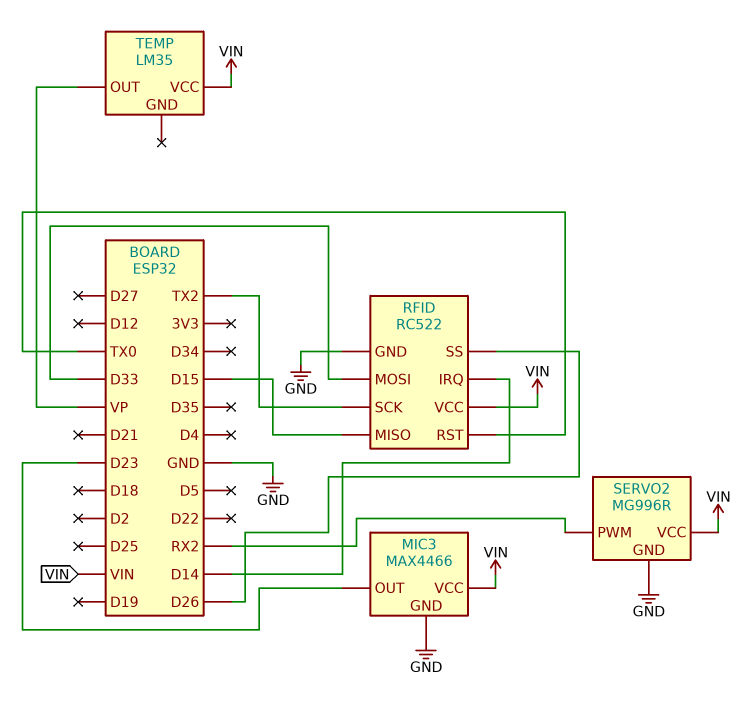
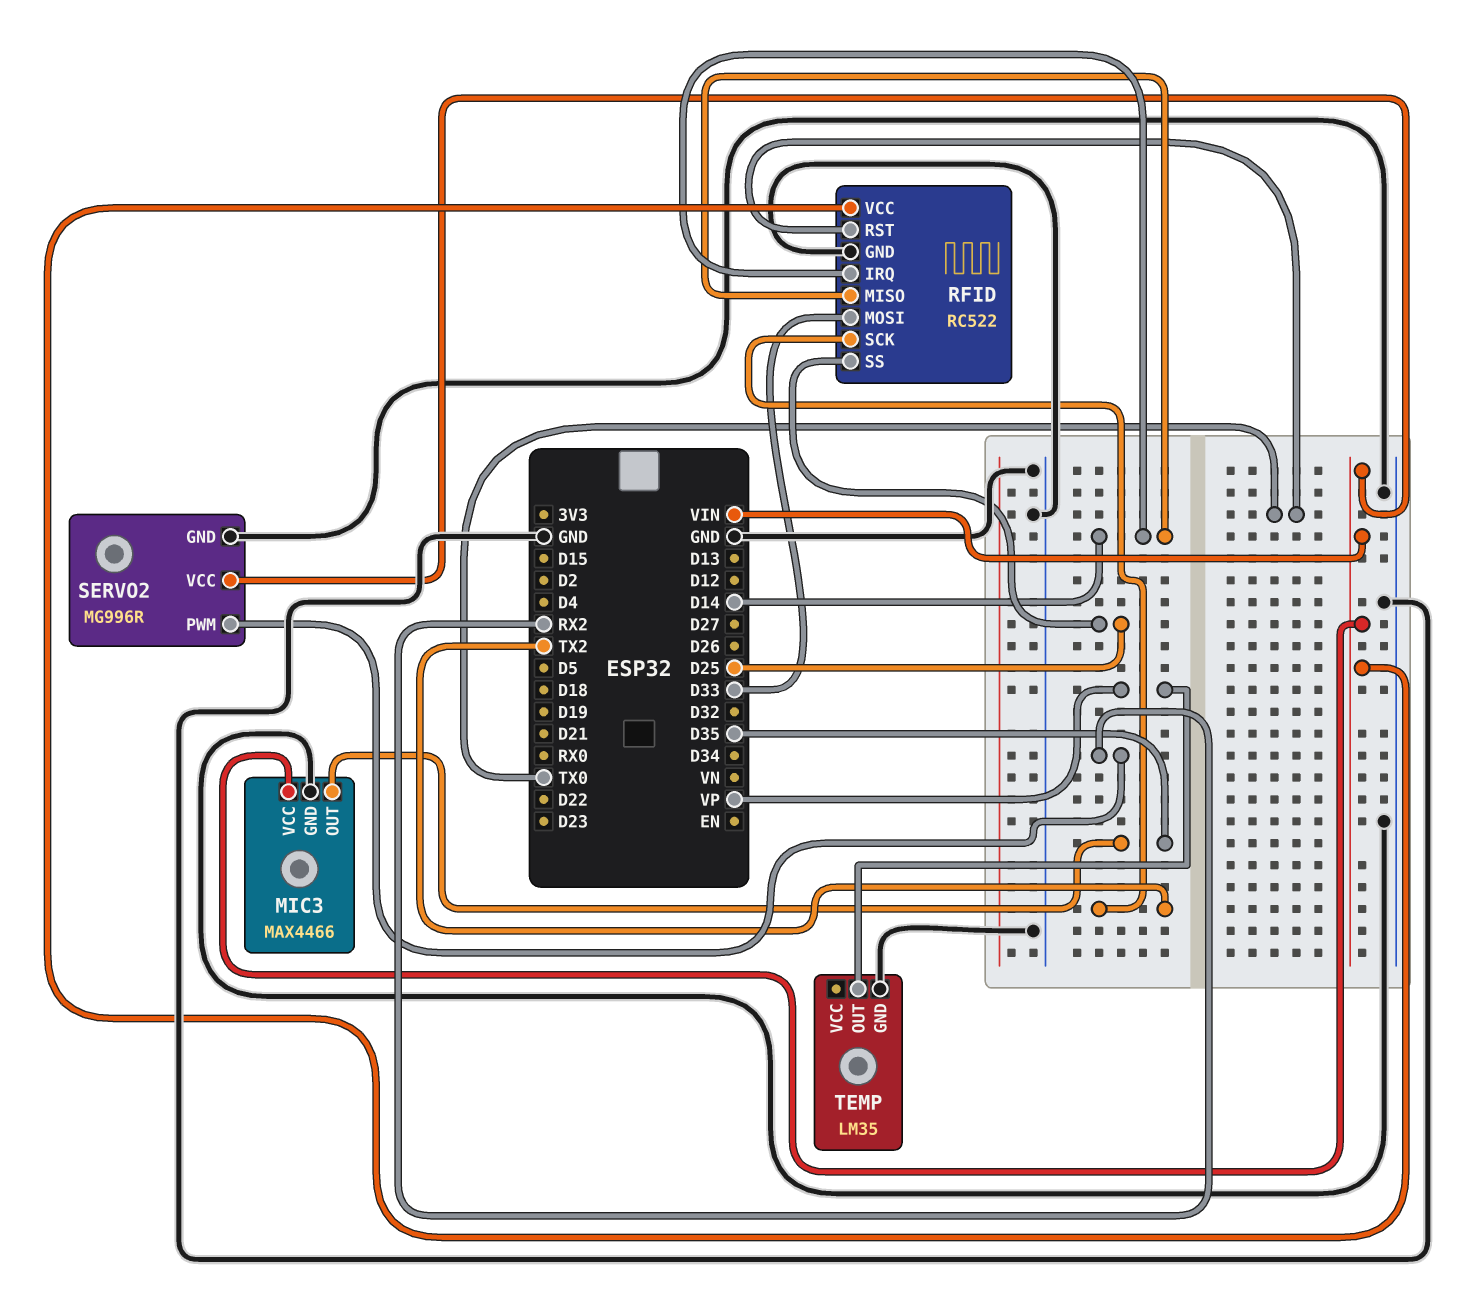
MIC3 pin OUT: D23 -> D35
RFID pin MISO: D15 -> D14
RFID pin SS: D26 -> D25
TEMP pin GND: none -> GND
TEMP pin VCC: VIN -> none

